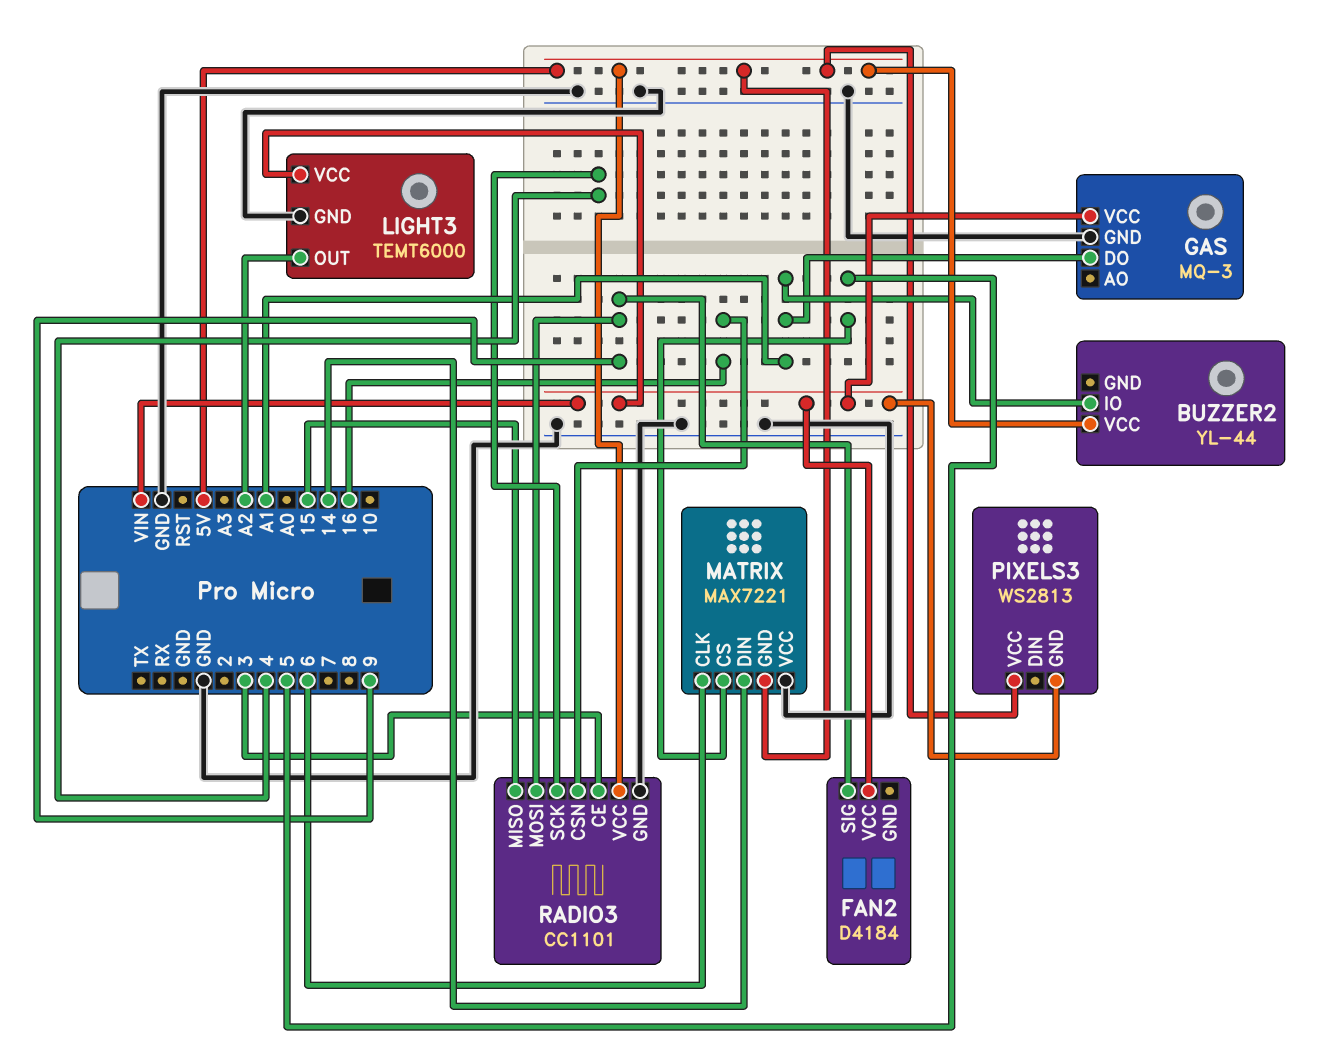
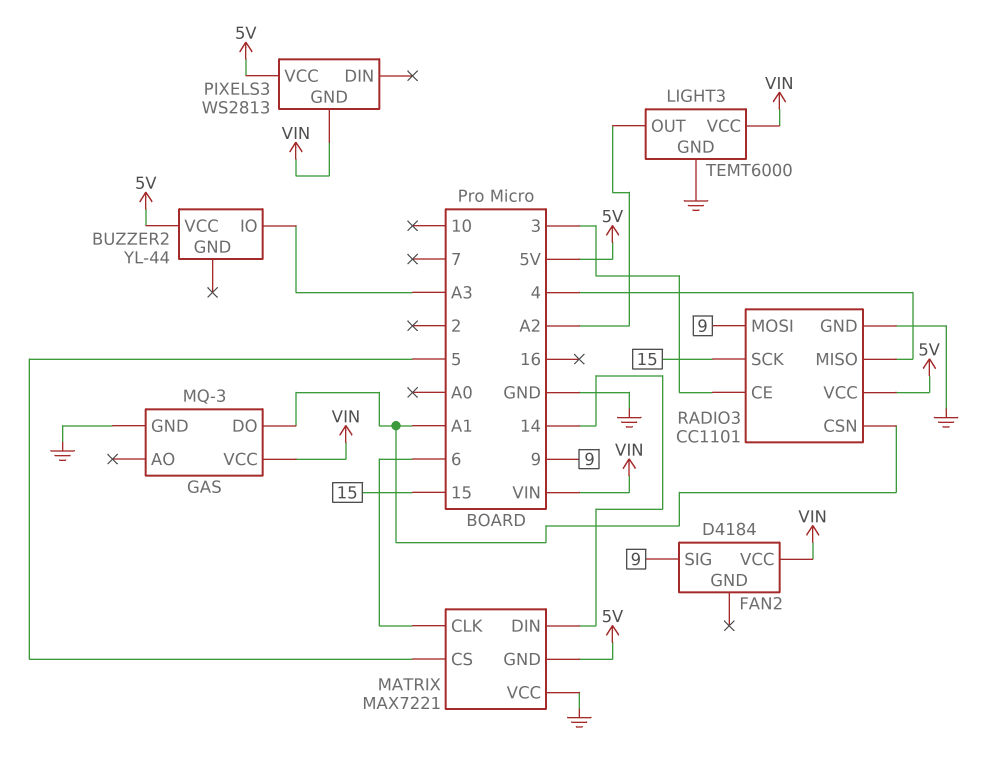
BUZZER2 pin IO: A1 -> A3
RADIO3 pin CSN: 16 -> A1
RADIO3 pin MISO: 15 -> 4
RADIO3 pin SCK: 4 -> 15

